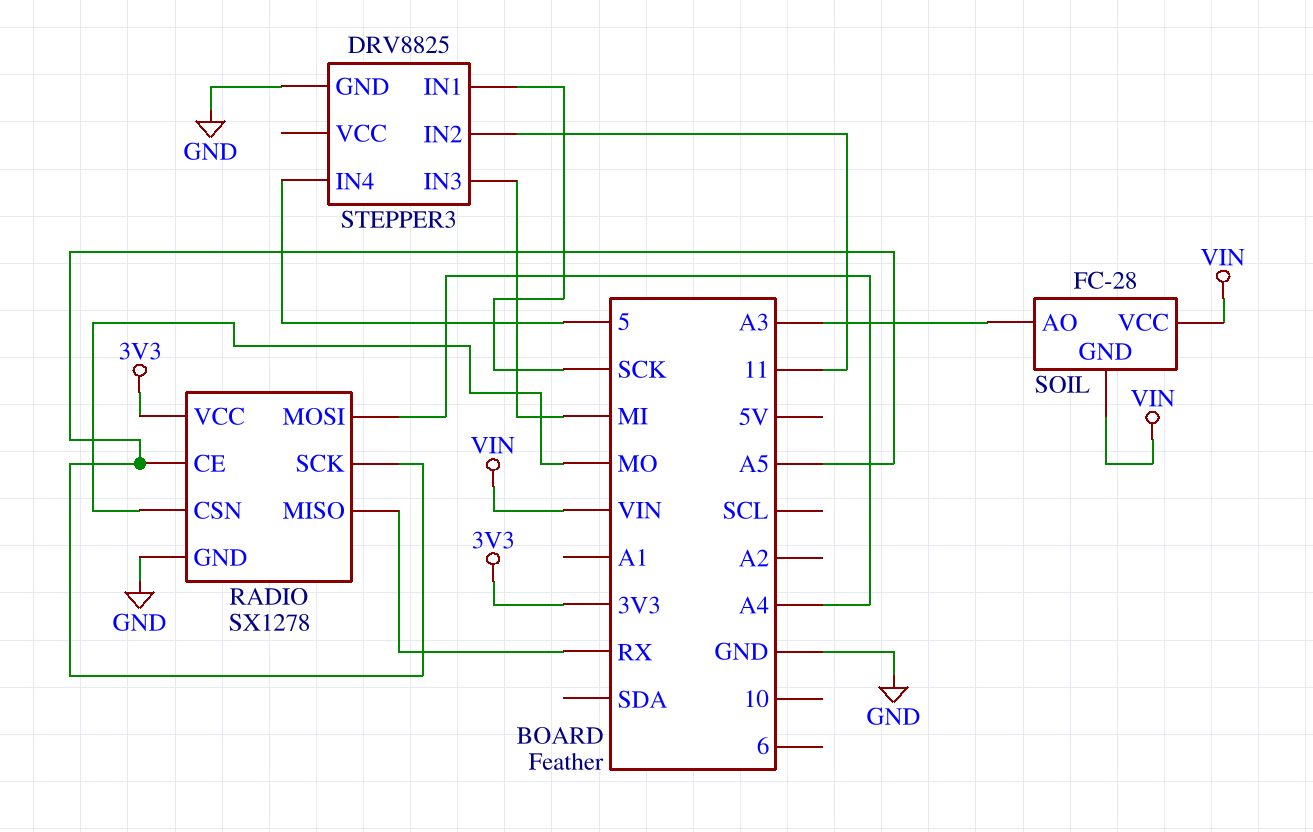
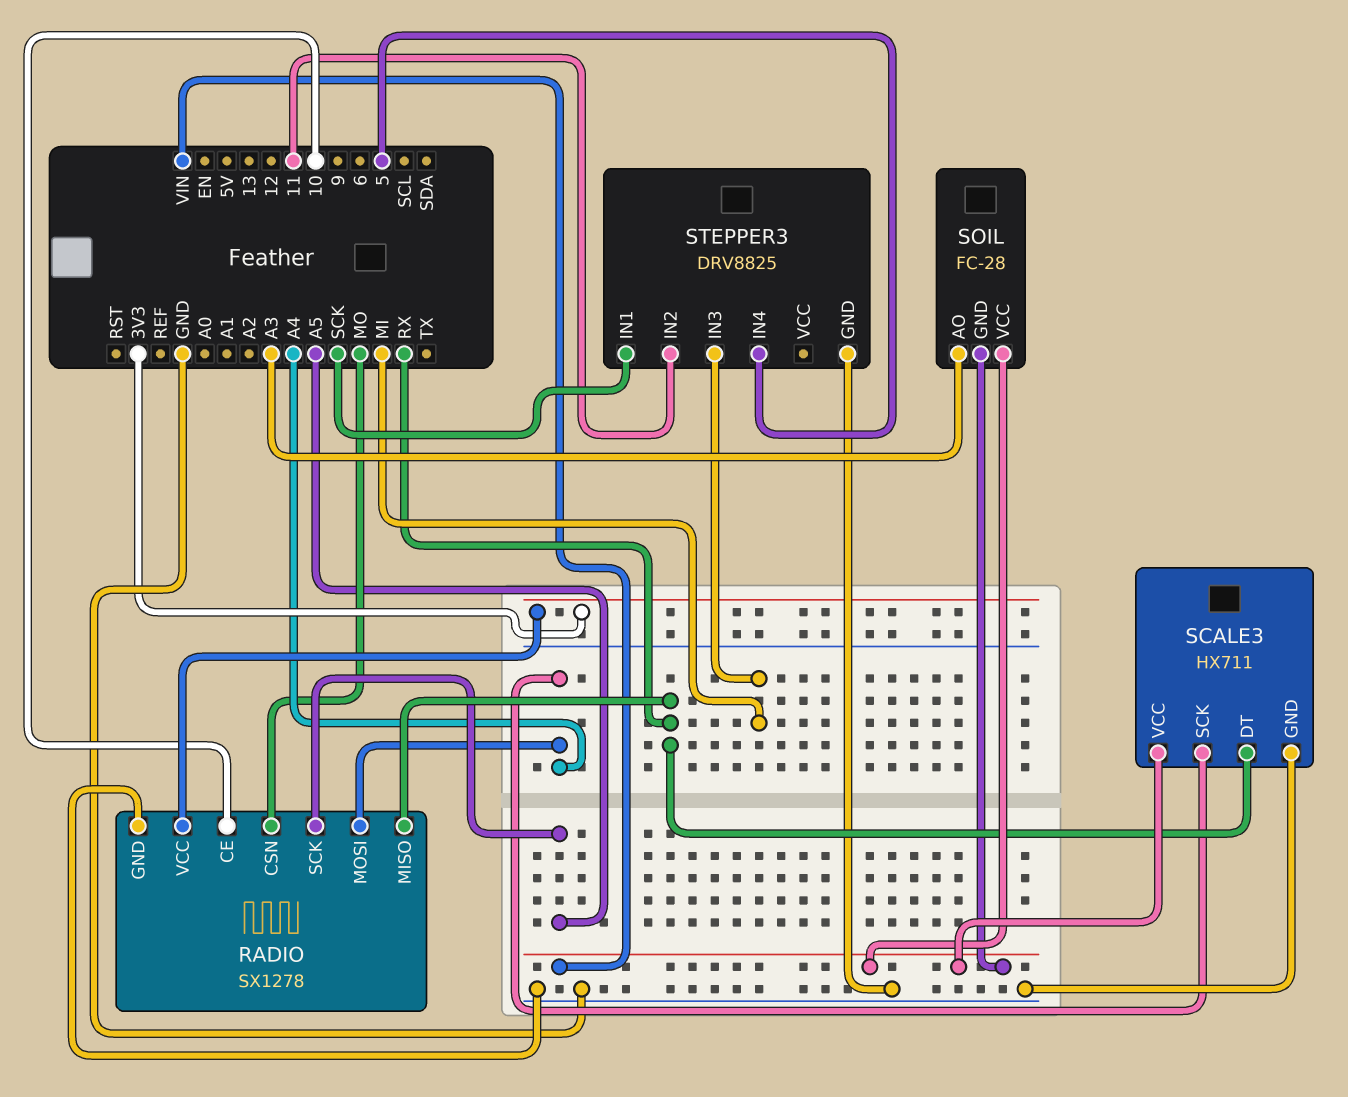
RADIO pin CE: A5 -> 10
SCALE3: none -> HX711
SCALE3 pin DT: none -> RX
SCALE3 pin GND: none -> GND
SCALE3 pin SCK: none -> A4
SCALE3 pin VCC: none -> VIN

